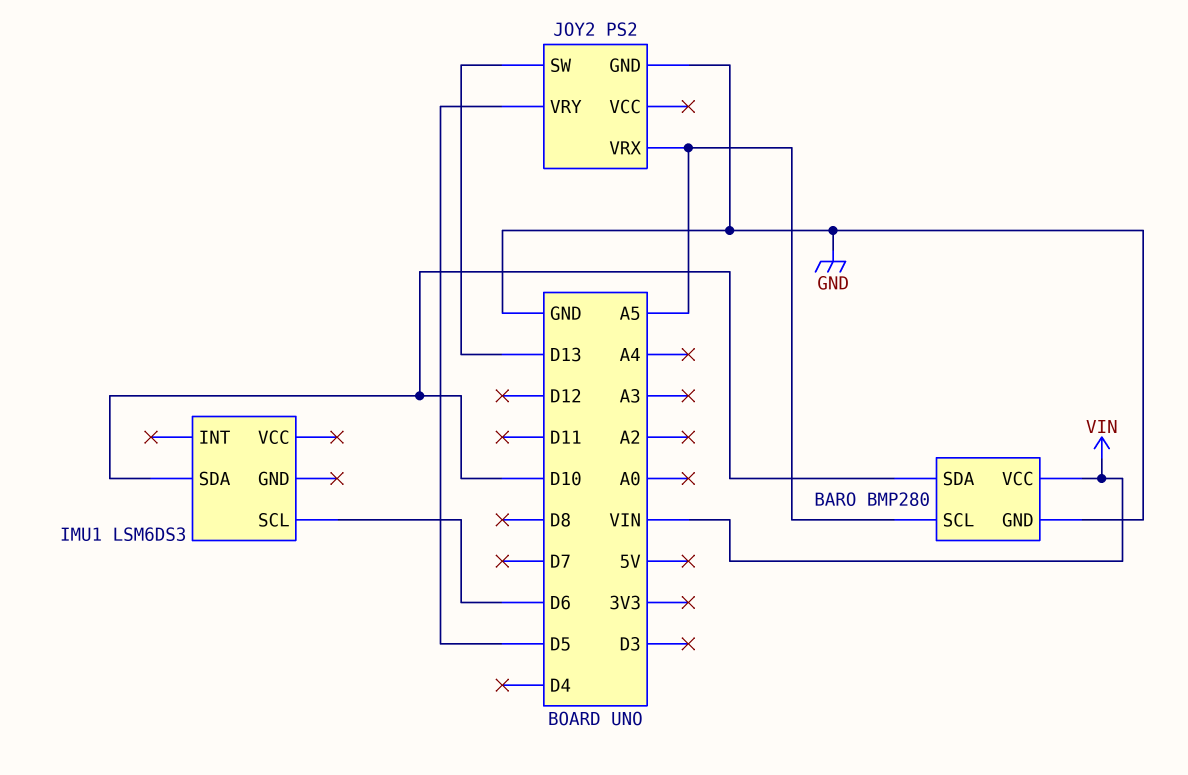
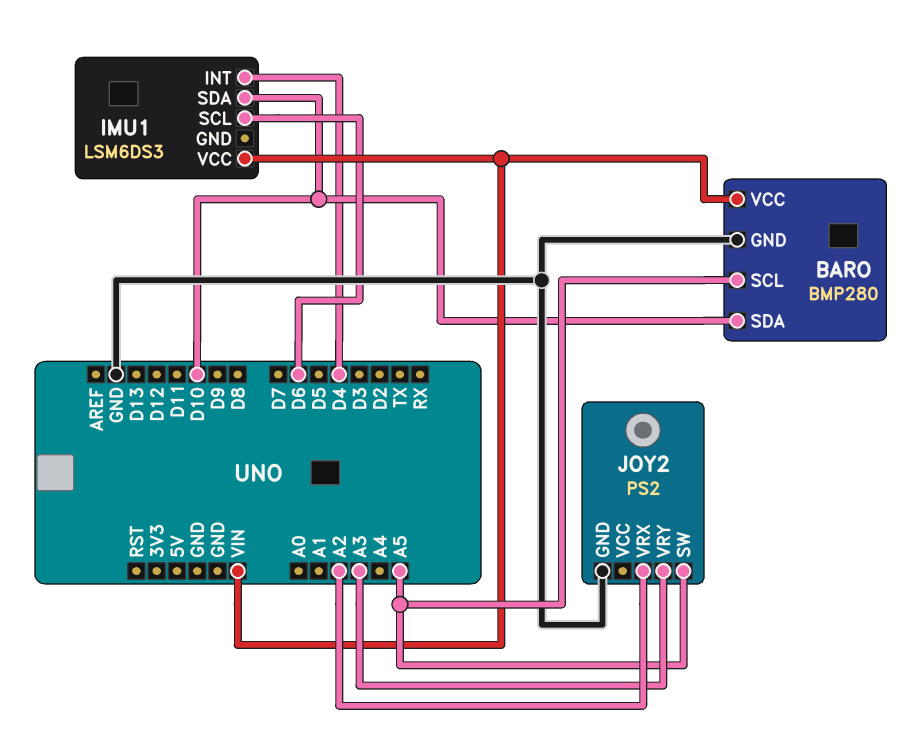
IMU1 pin INT: none -> D4
IMU1 pin VCC: none -> VIN
JOY2 pin SW: D13 -> A5
JOY2 pin VRX: A5 -> A2
JOY2 pin VRY: D5 -> A3

